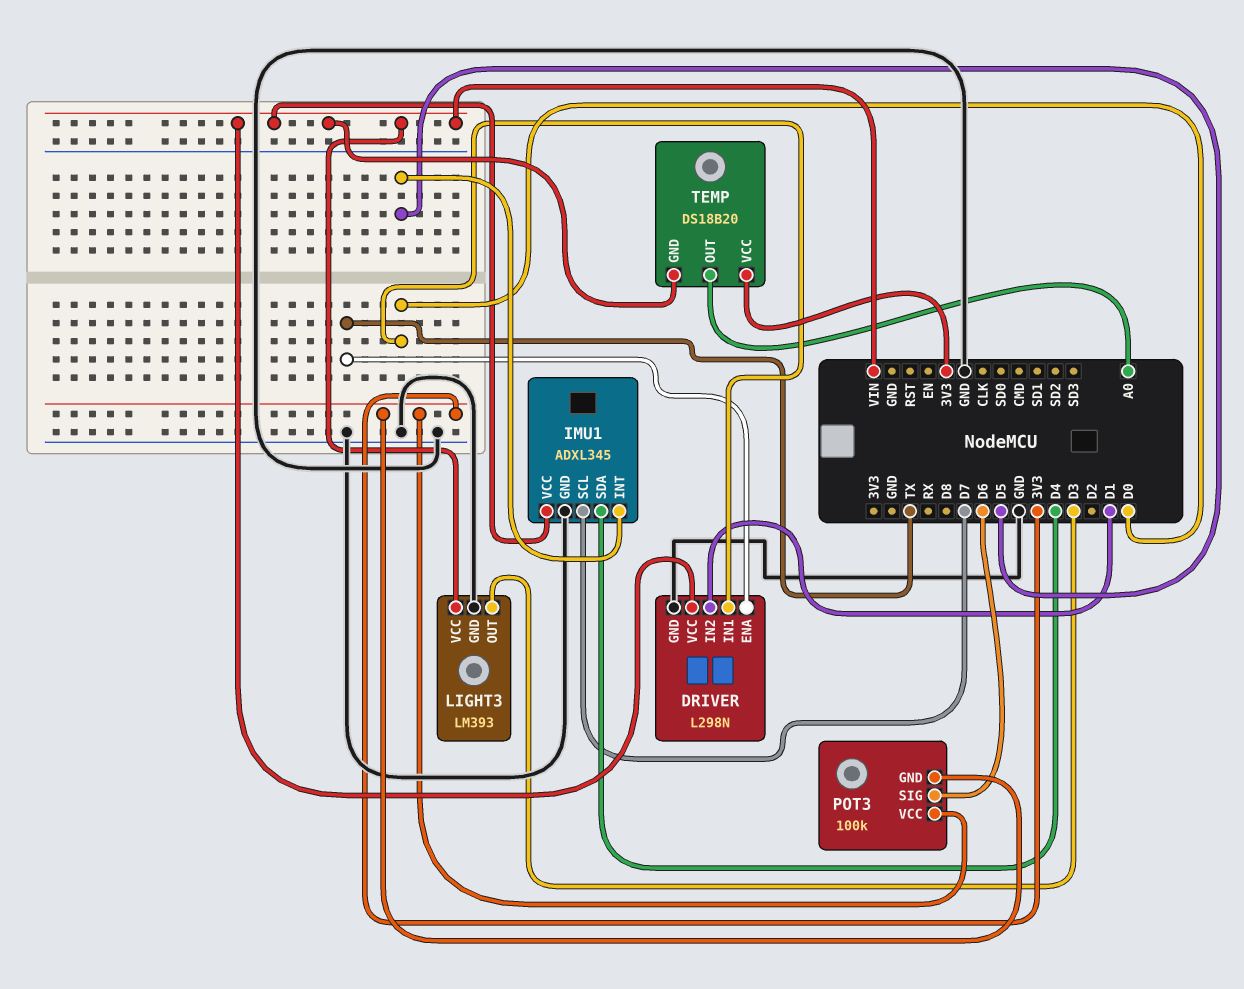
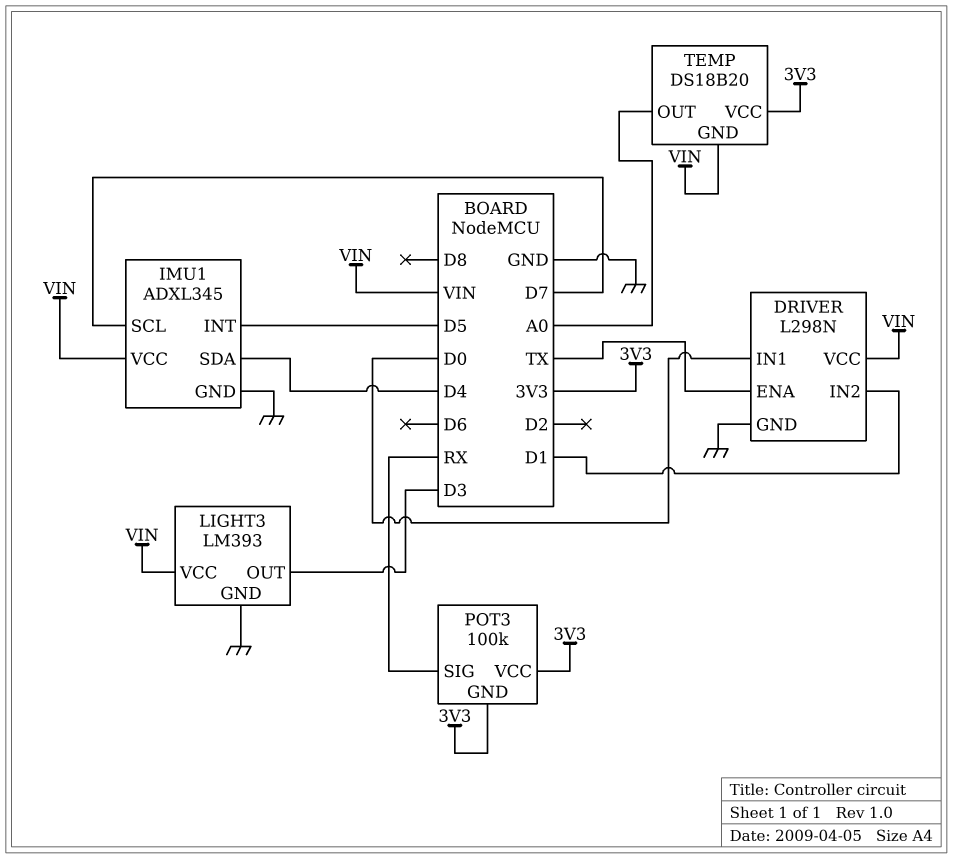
POT3 pin SIG: D6 -> RX

